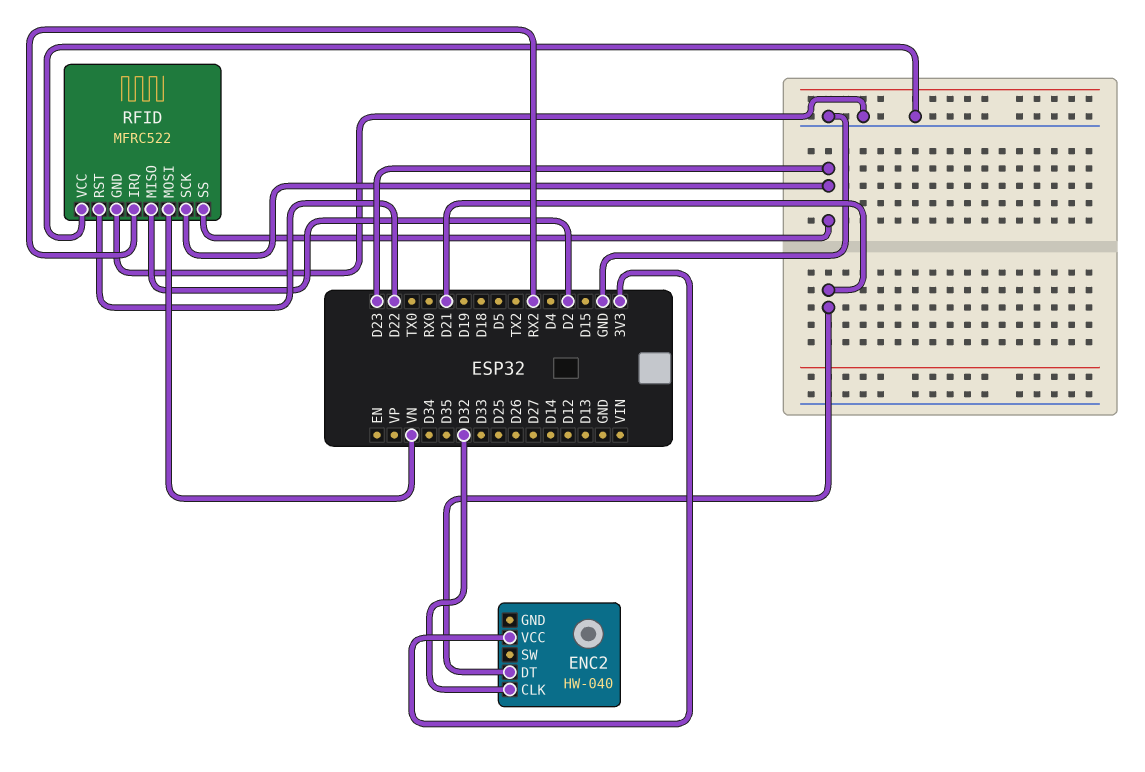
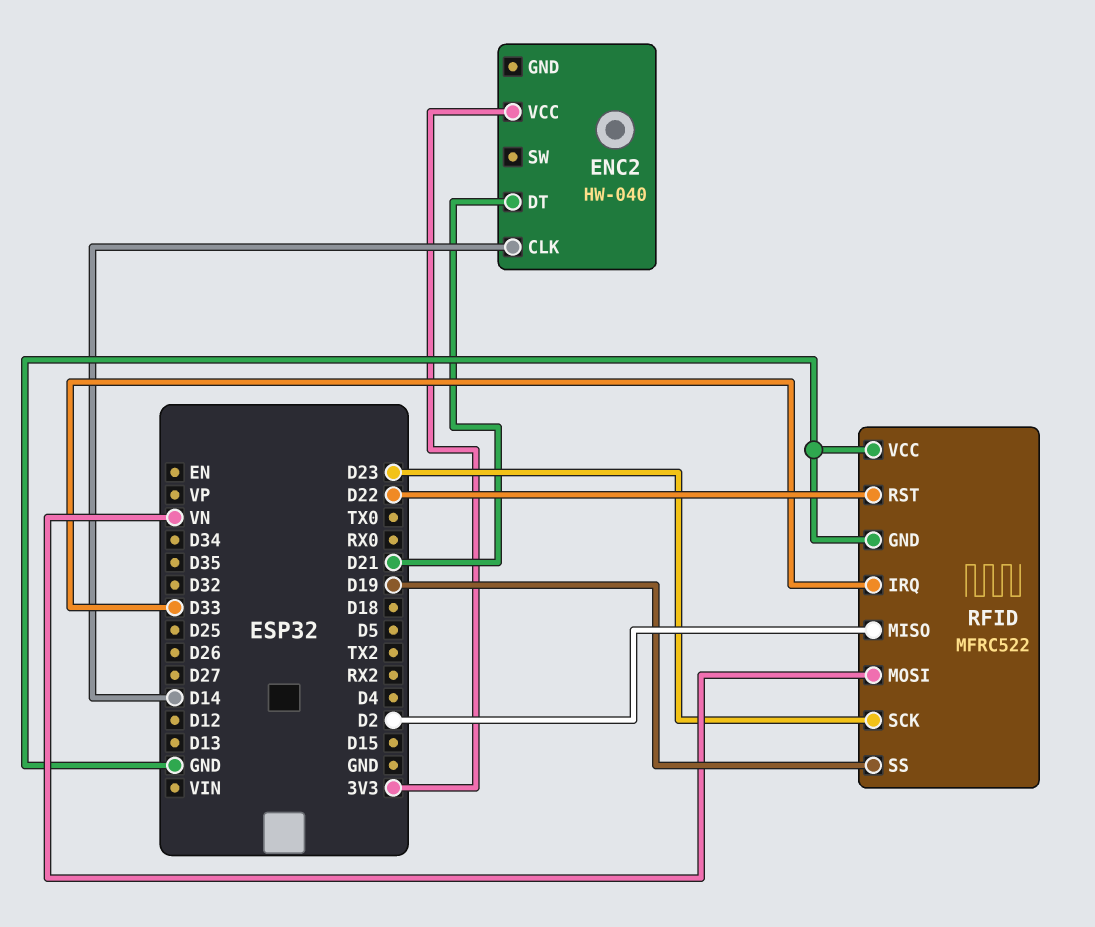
ENC2 pin CLK: D32 -> D14
RFID pin IRQ: RX2 -> D33
RFID pin SS: D23 -> D19

